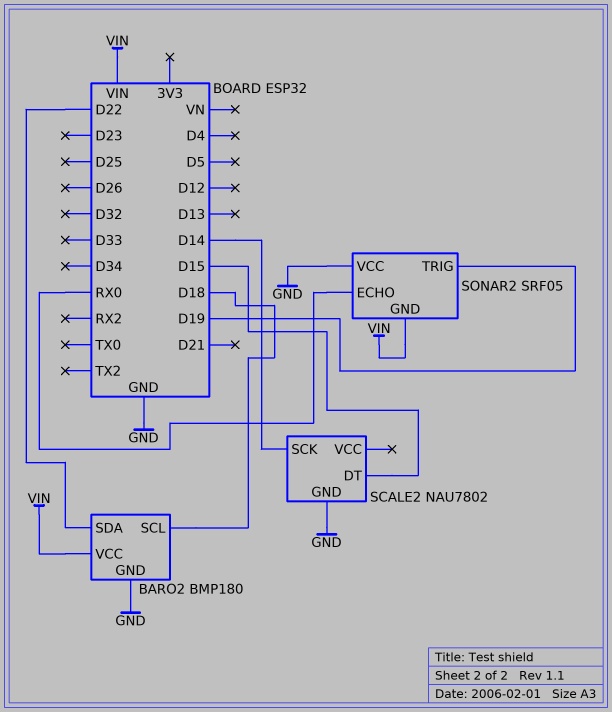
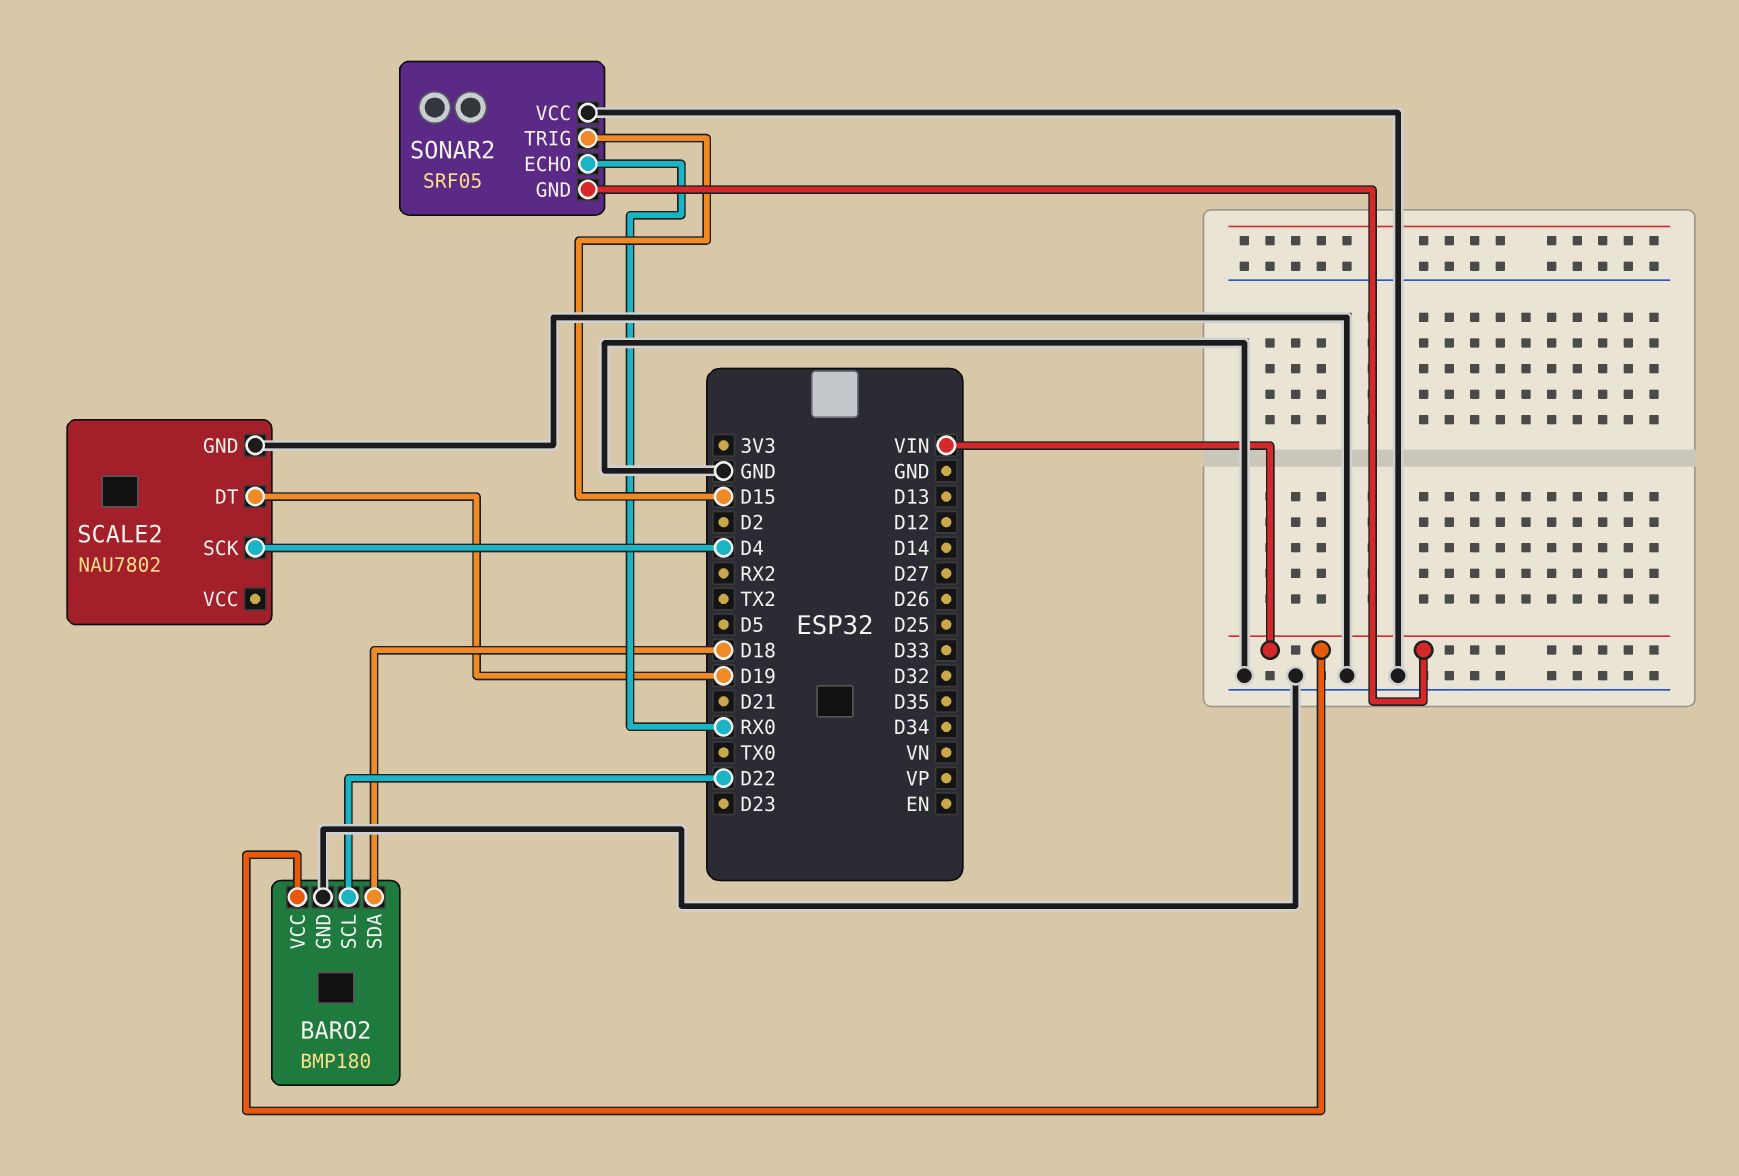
BARO2 pin SCL: D18 -> D22
BARO2 pin SDA: D22 -> D18
SCALE2 pin DT: D15 -> D19
SCALE2 pin SCK: D14 -> D4
SONAR2 pin TRIG: D19 -> D15

